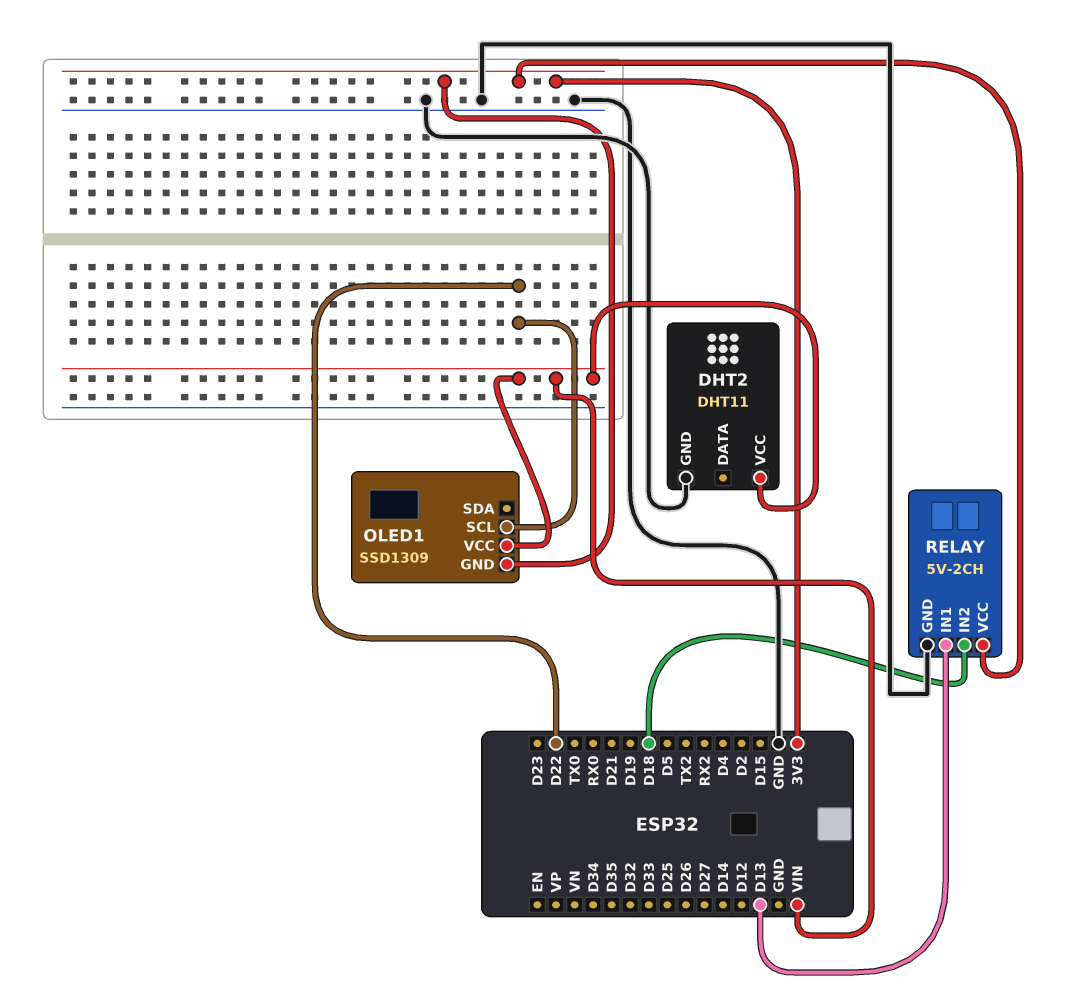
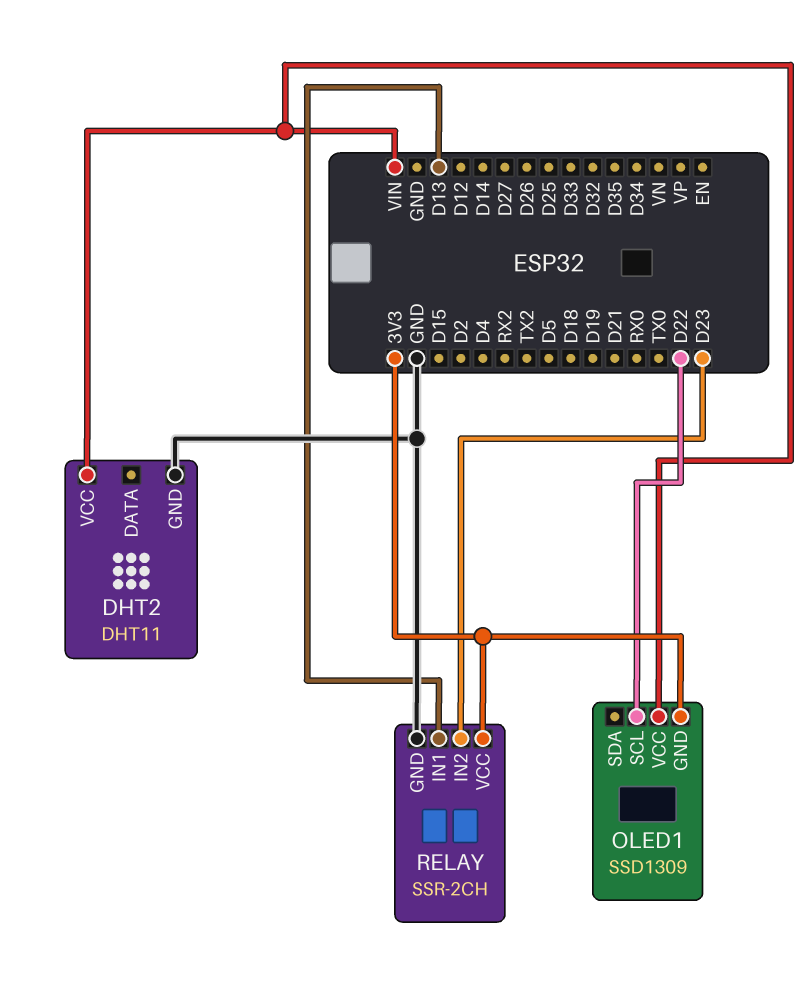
RELAY: 5V-2CH -> SSR-2CH
RELAY pin IN2: D18 -> D23

